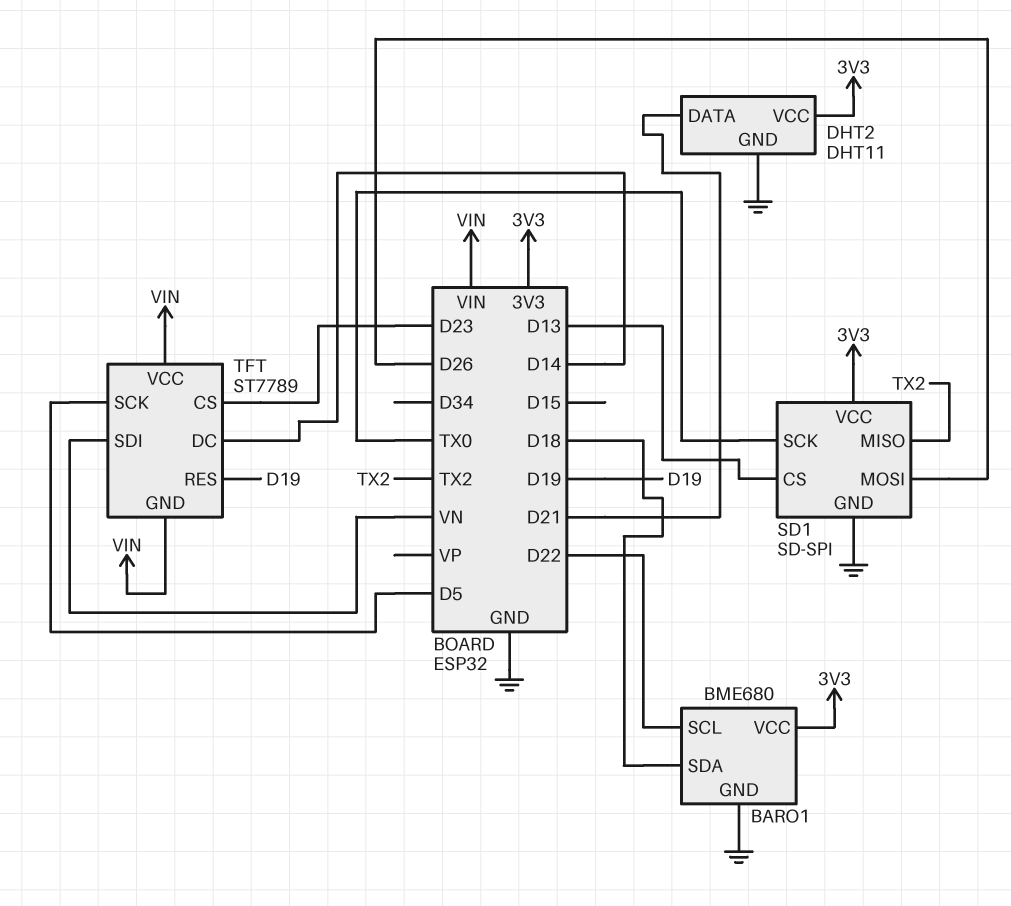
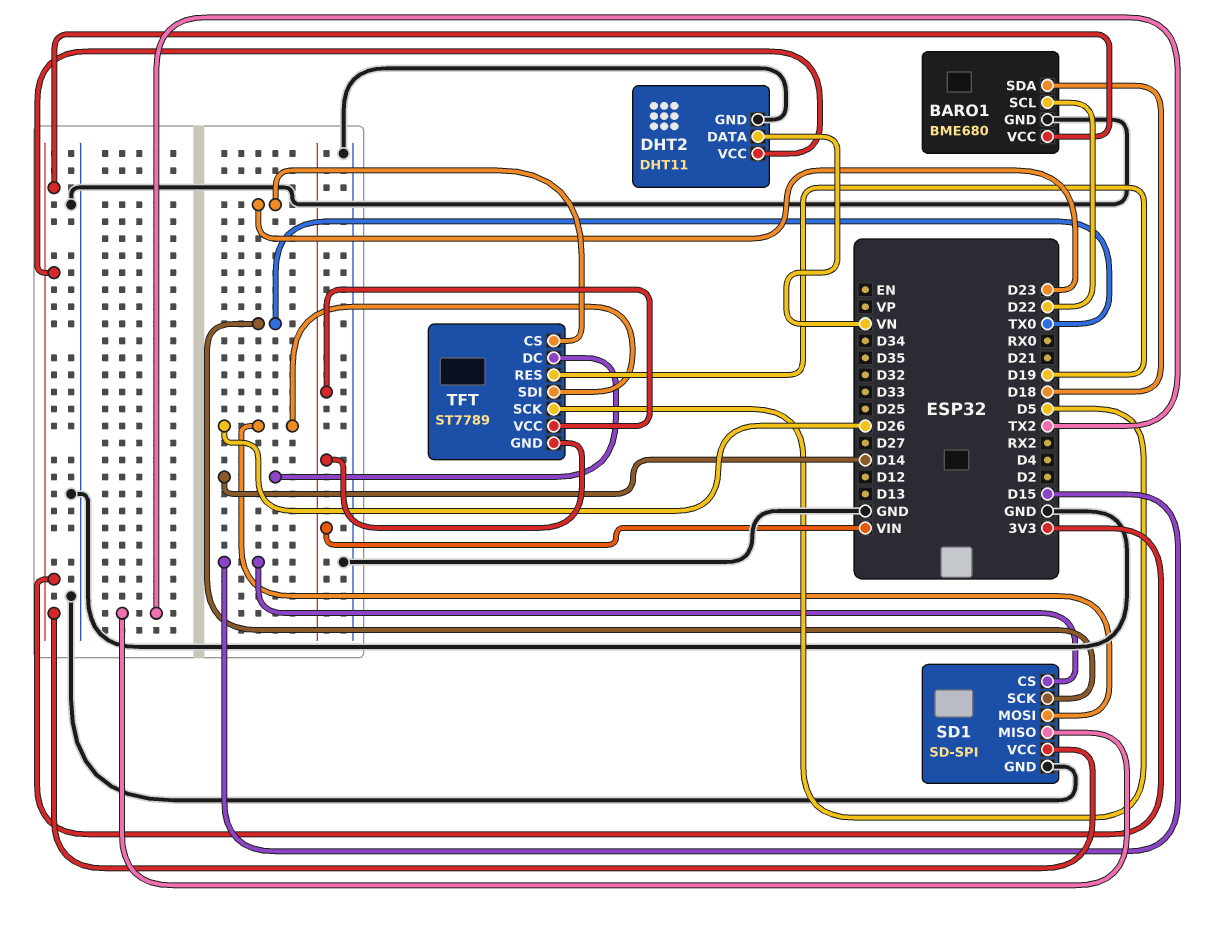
DHT2 pin DATA: D21 -> VN
SD1 pin CS: D13 -> D15
TFT pin SDI: VN -> D26

